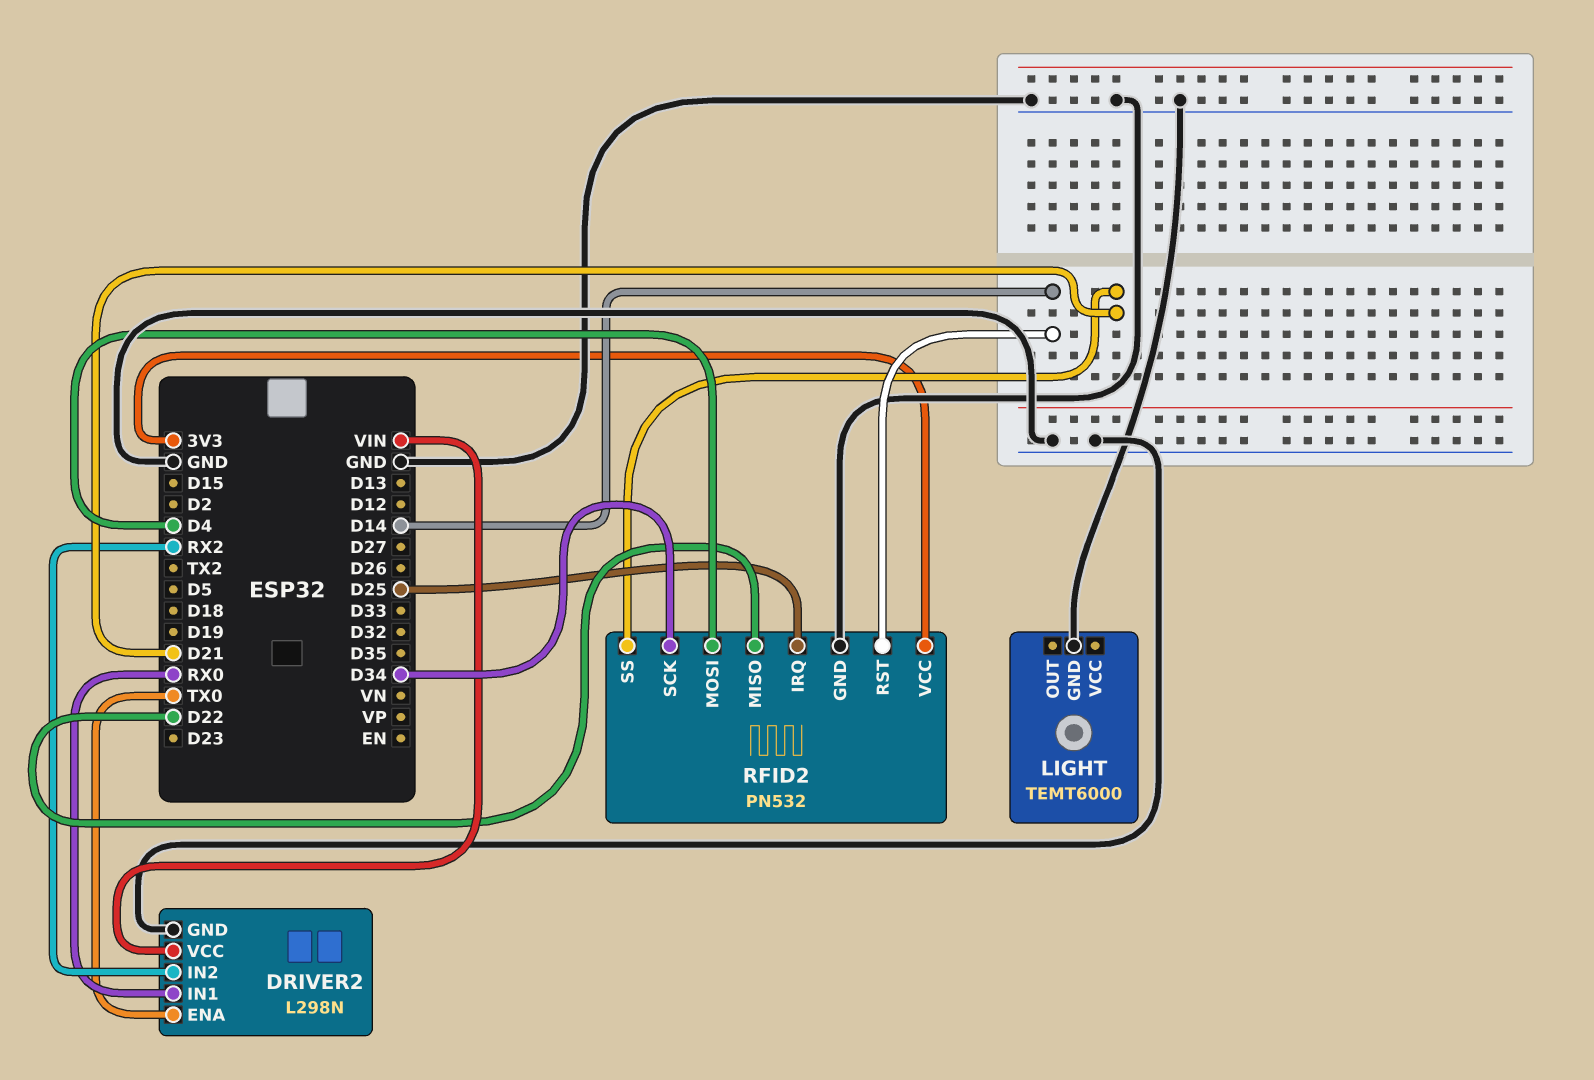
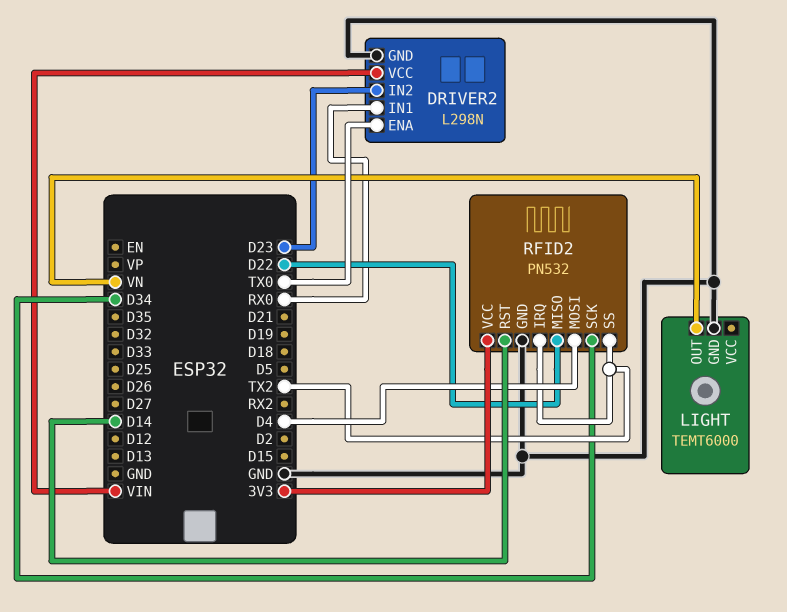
DRIVER2 pin IN2: RX2 -> D23
LIGHT pin OUT: none -> VN
RFID2 pin IRQ: D25 -> TX2
RFID2 pin SS: D21 -> TX2

